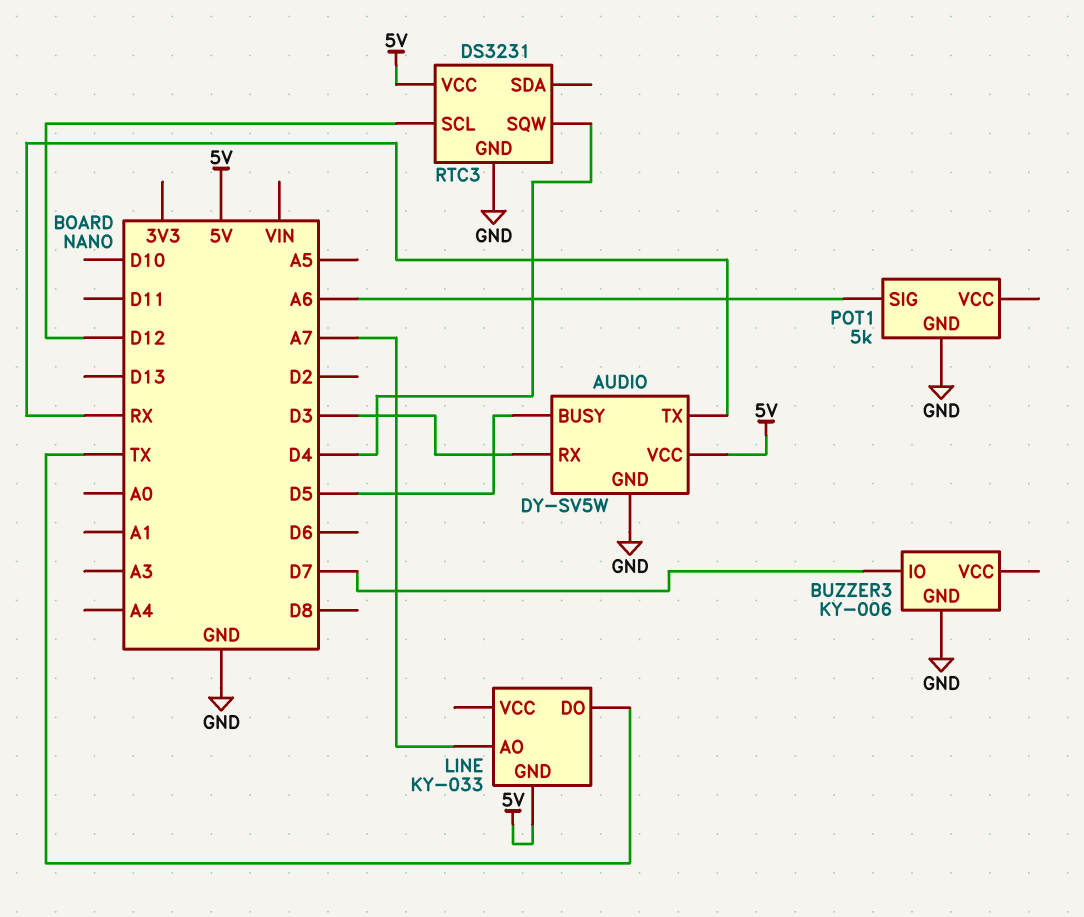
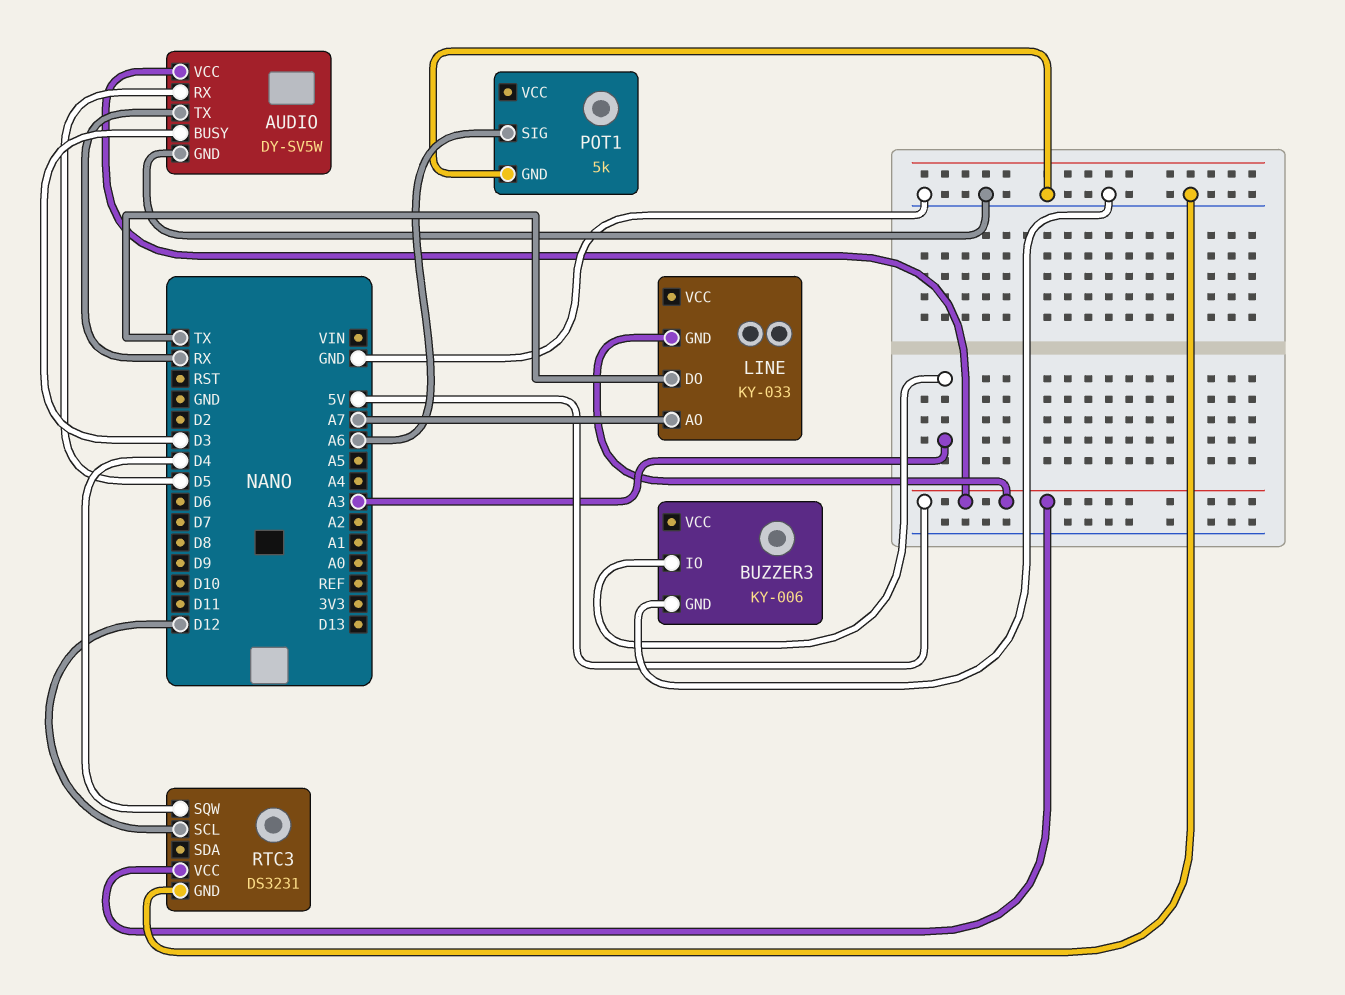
AUDIO pin BUSY: D5 -> D3
AUDIO pin RX: D3 -> D5
BUZZER3 pin IO: D7 -> A3

